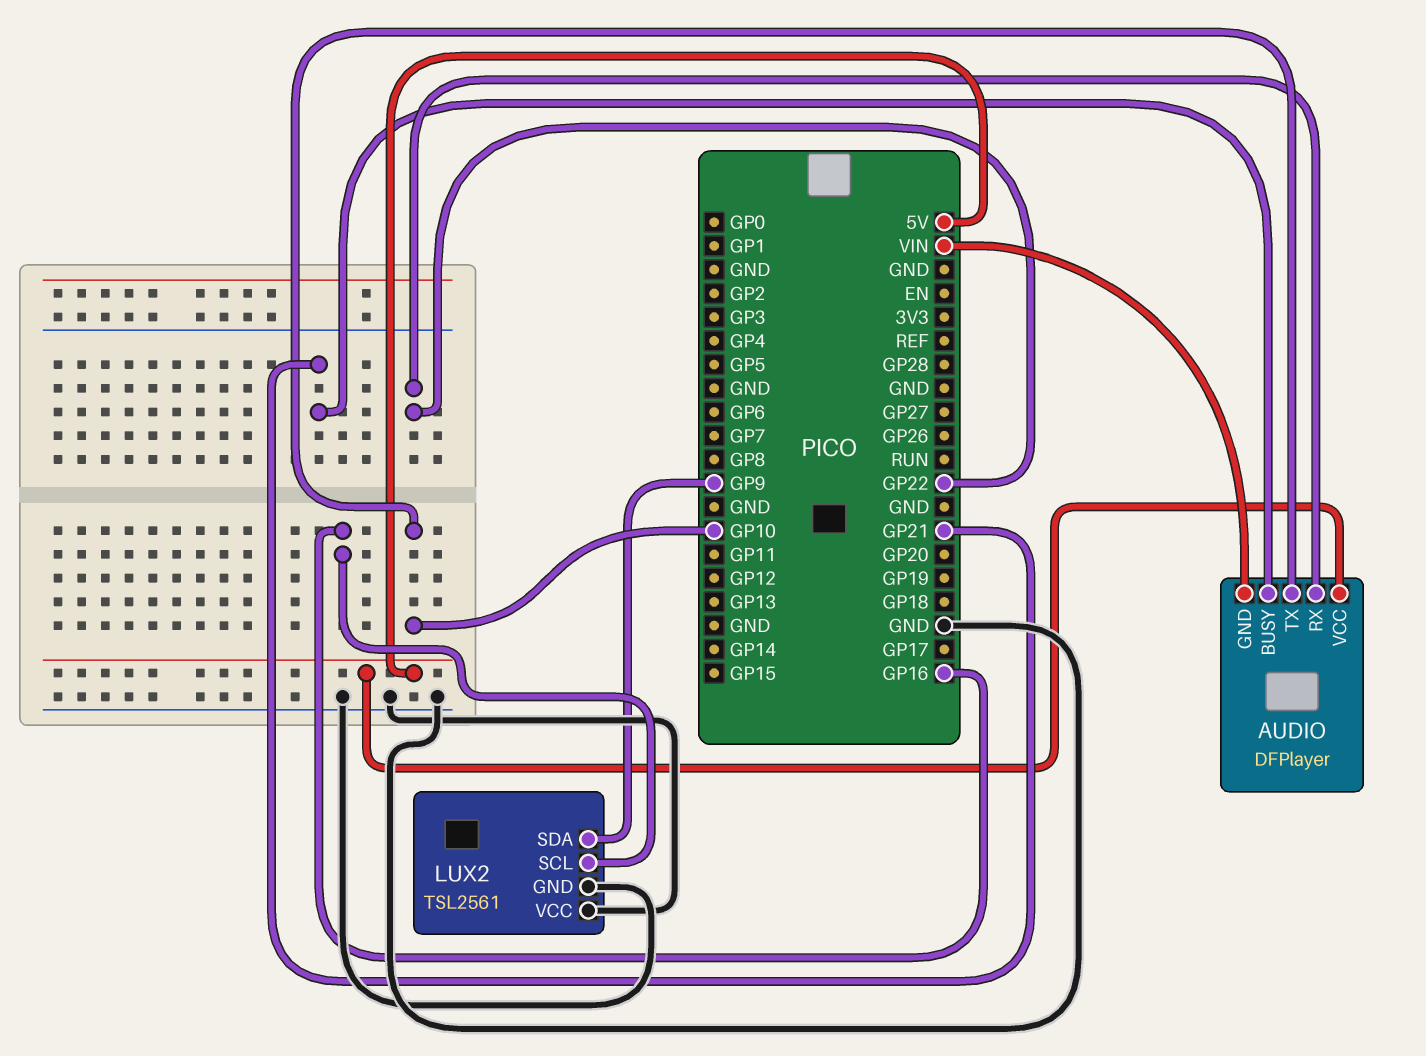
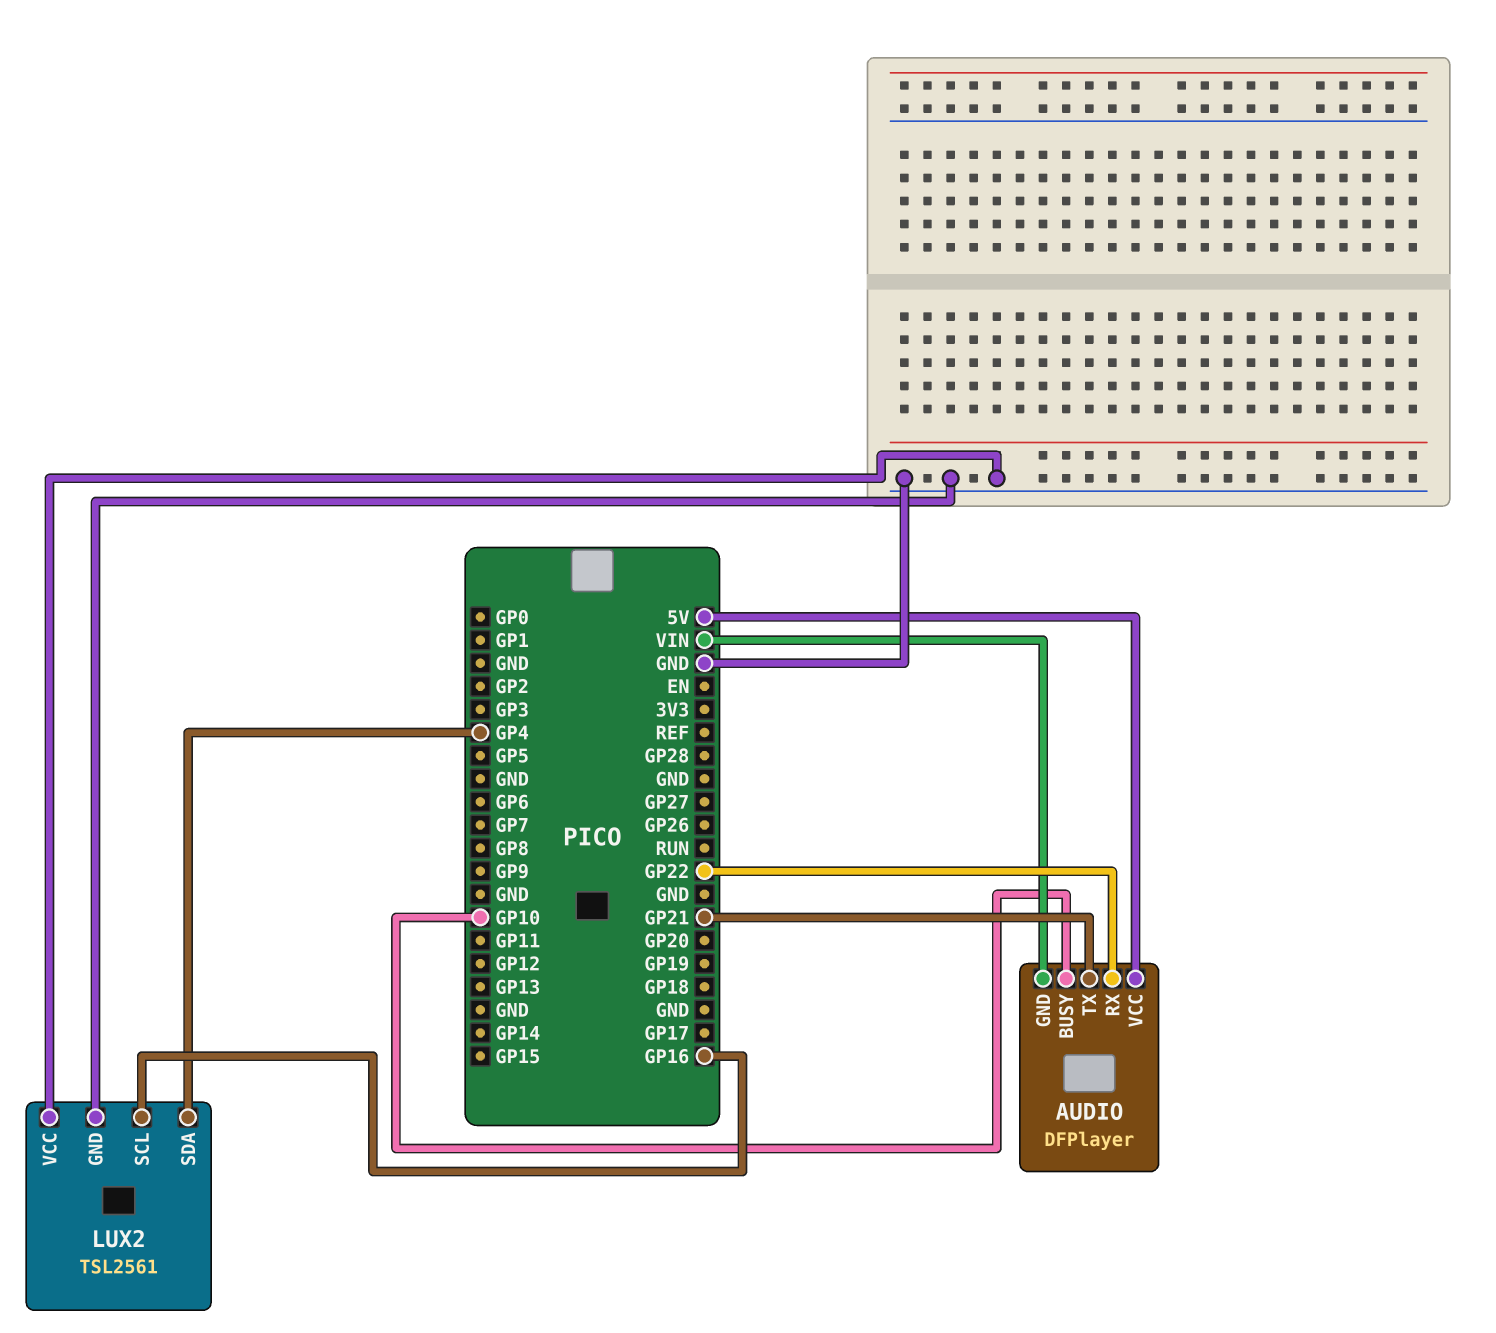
AUDIO pin BUSY: GP21 -> GP10
AUDIO pin TX: GP10 -> GP21
LUX2 pin SDA: GP9 -> GP4

